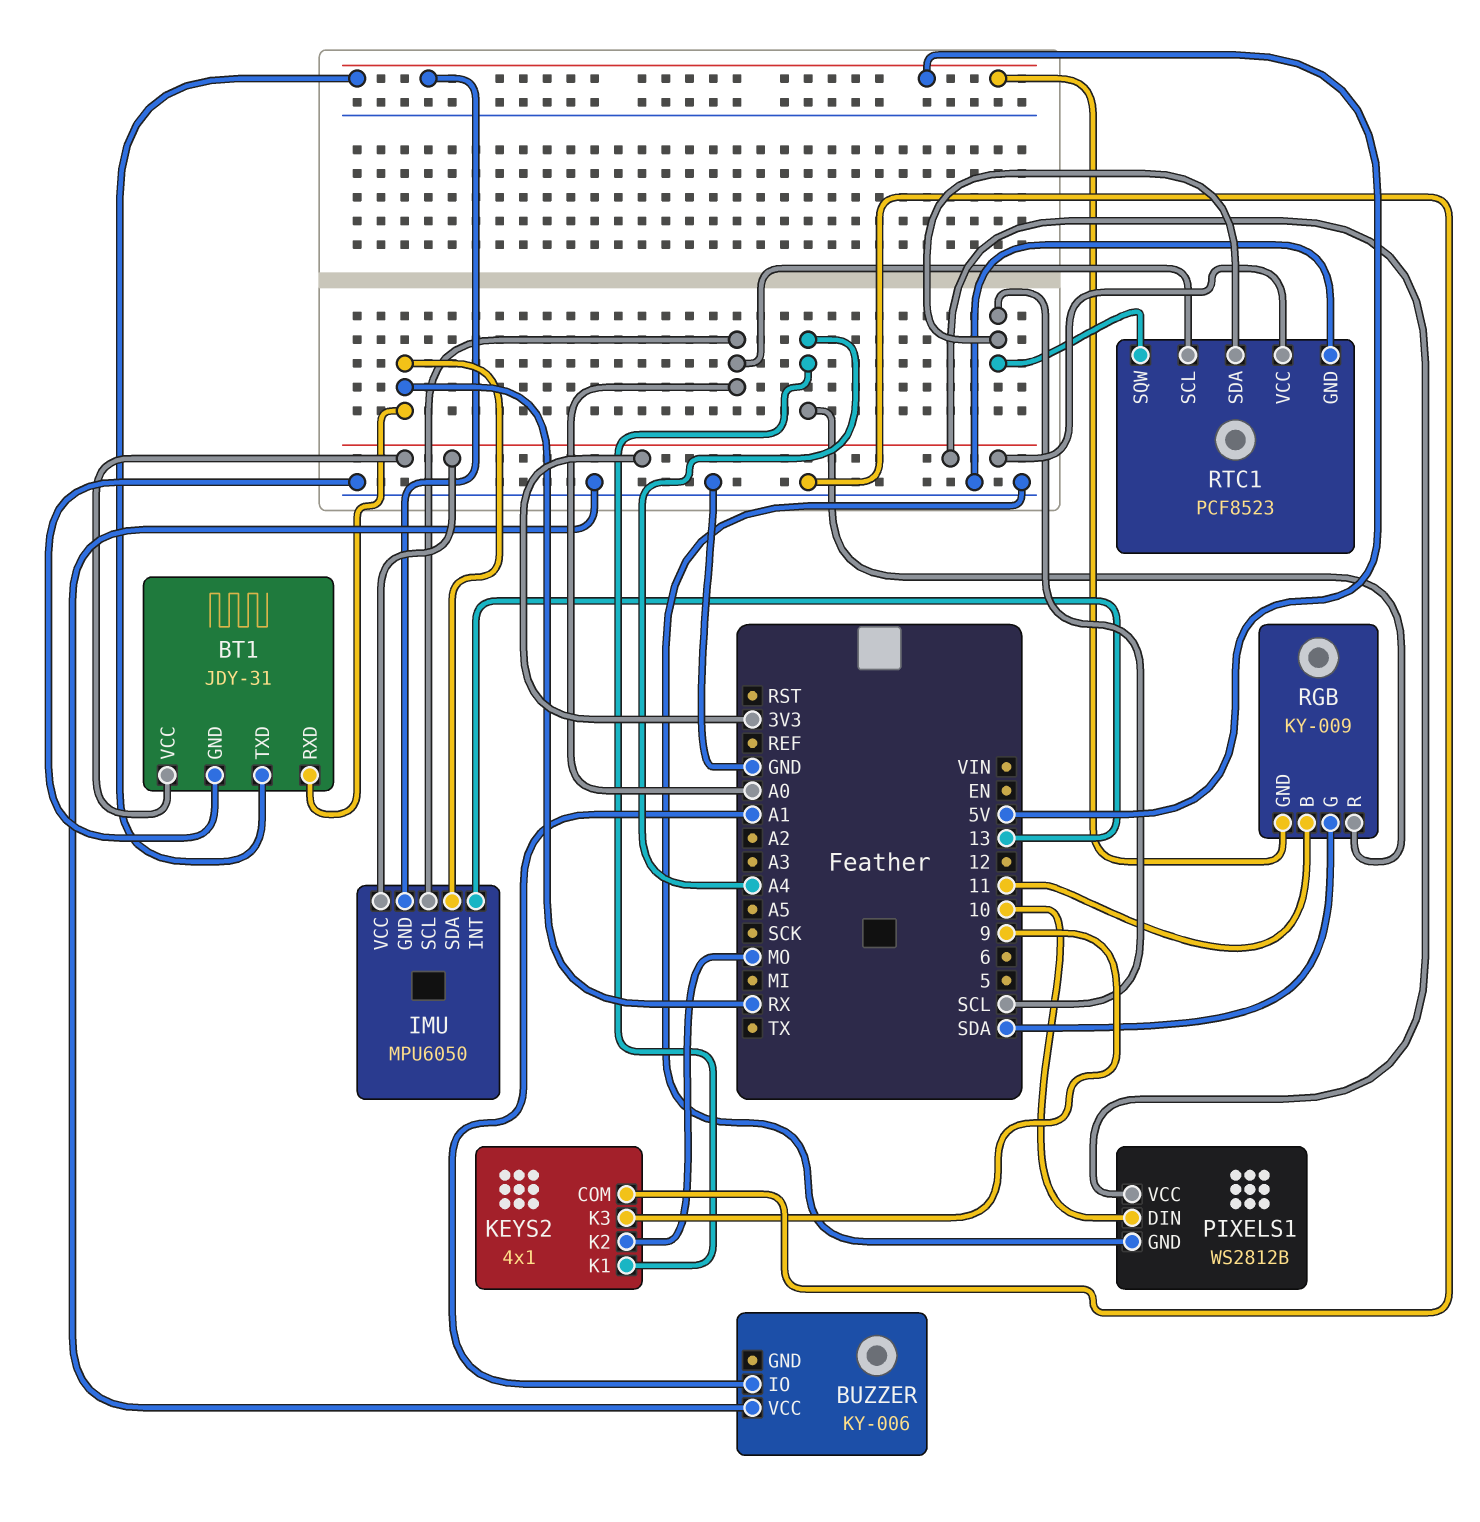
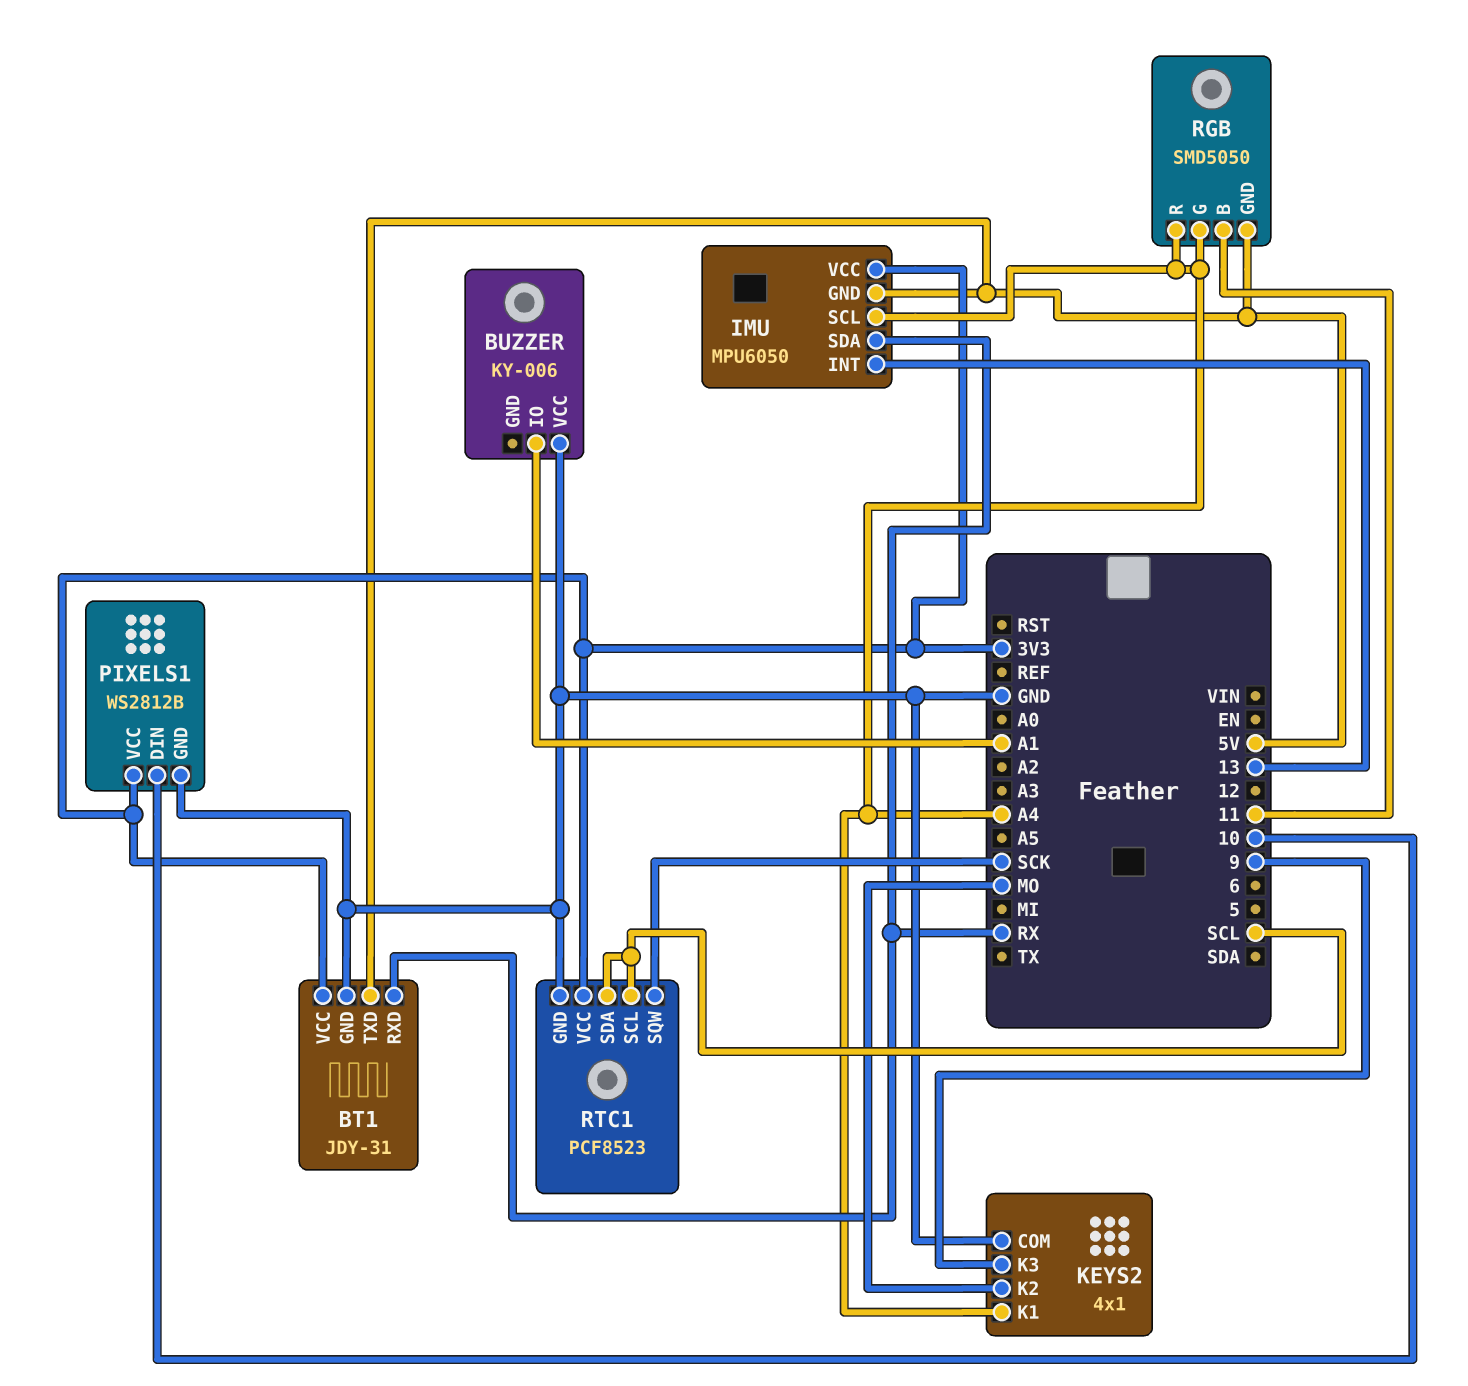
IMU pin SCL: A0 -> A4
RGB: KY-009 -> SMD5050
RGB pin G: SDA -> A4
RTC1 pin SCL: A0 -> SCL
RTC1 pin SQW: SCL -> SCK

